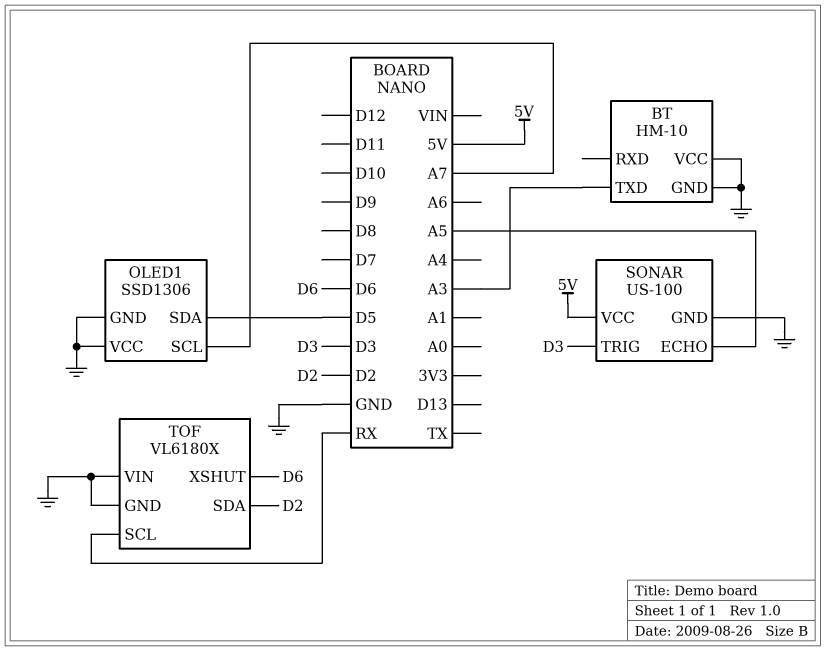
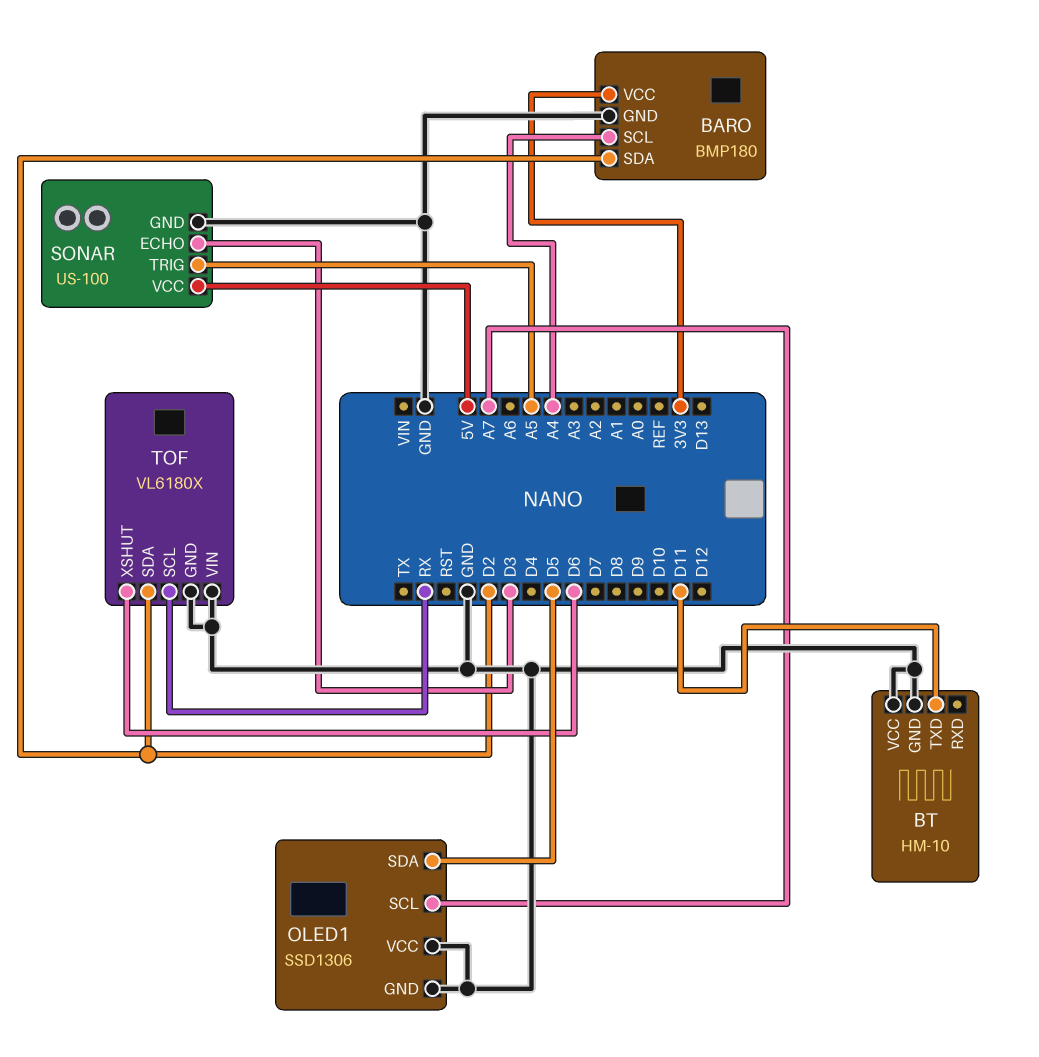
BARO: none -> BMP180
BARO pin GND: none -> GND
BARO pin SCL: none -> A4
BARO pin SDA: none -> D2
BARO pin VCC: none -> 3V3
BT pin TXD: A3 -> D11
SONAR pin ECHO: A5 -> D3
SONAR pin TRIG: D3 -> A5

